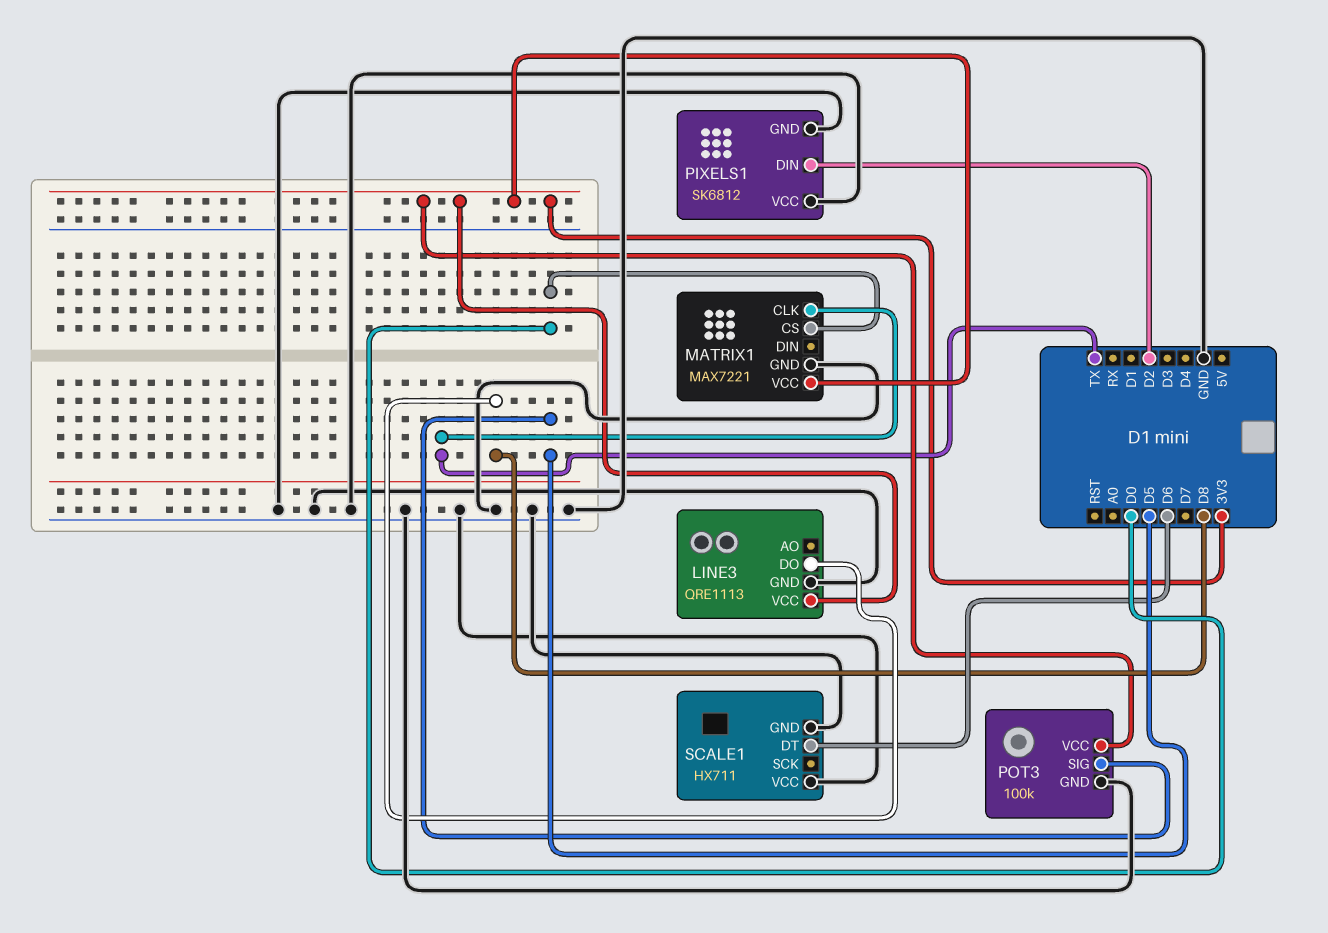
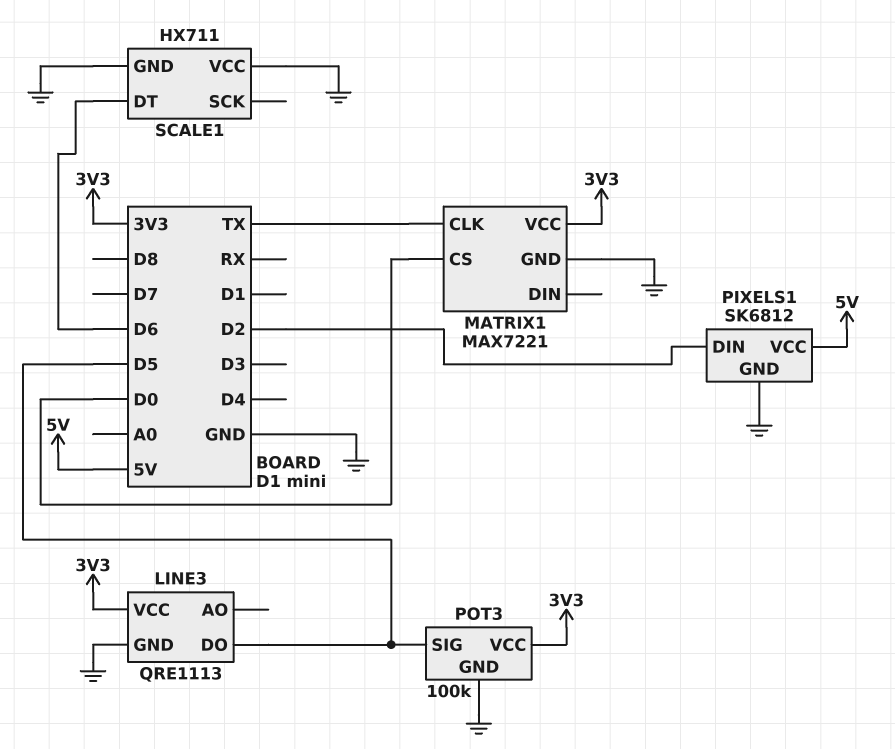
LINE3 pin DO: D8 -> D5
PIXELS1 pin VCC: GND -> 5V

